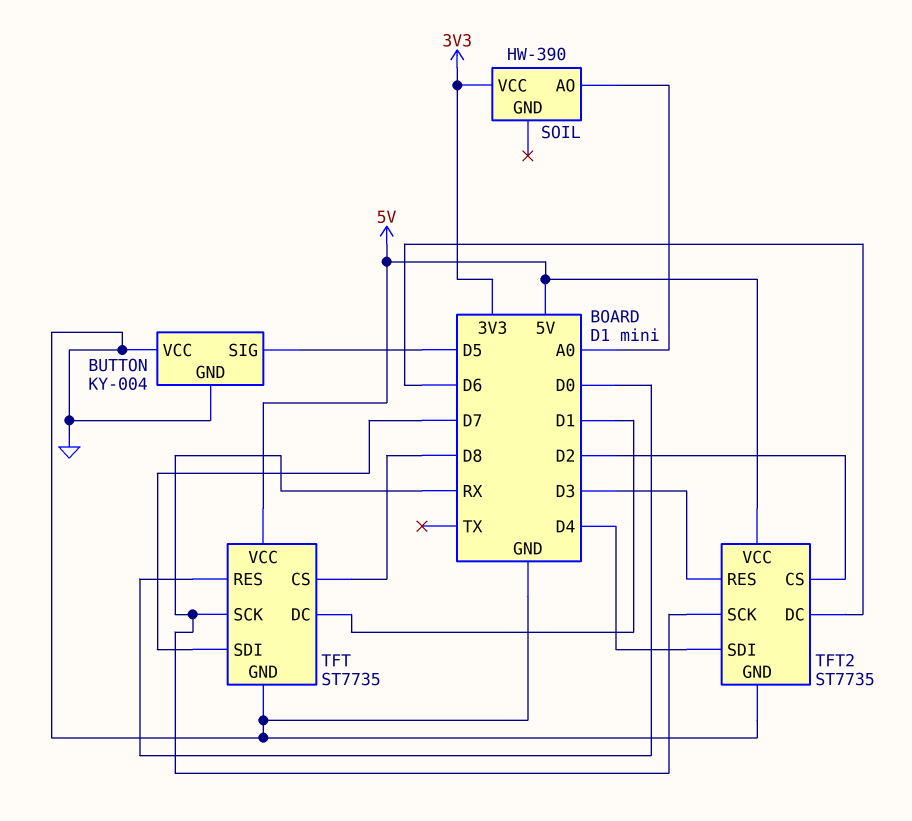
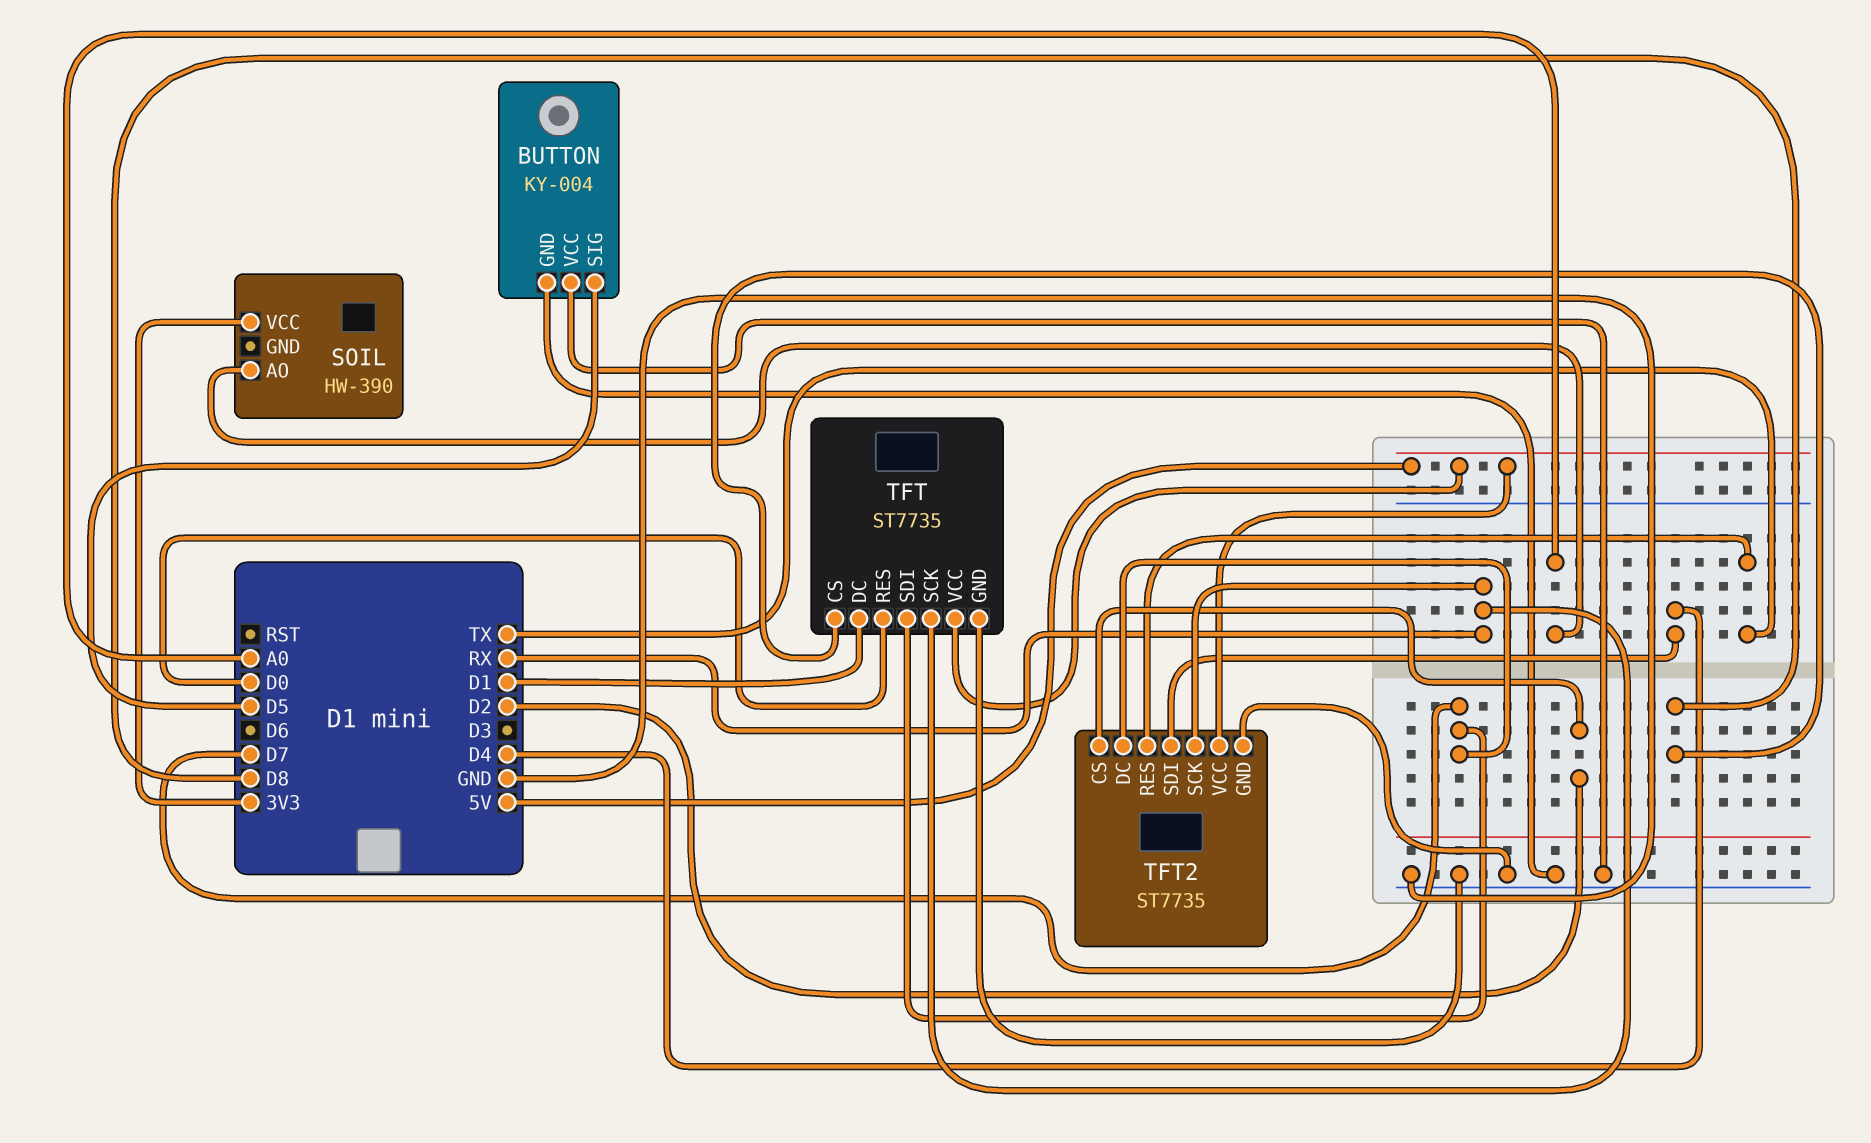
TFT2 pin DC: D6 -> D7
TFT2 pin RES: D3 -> TX

